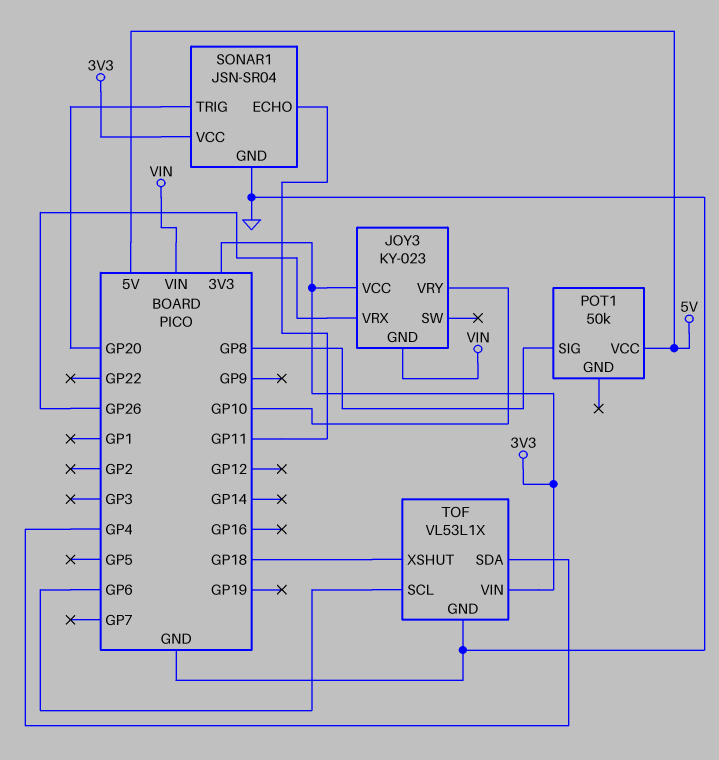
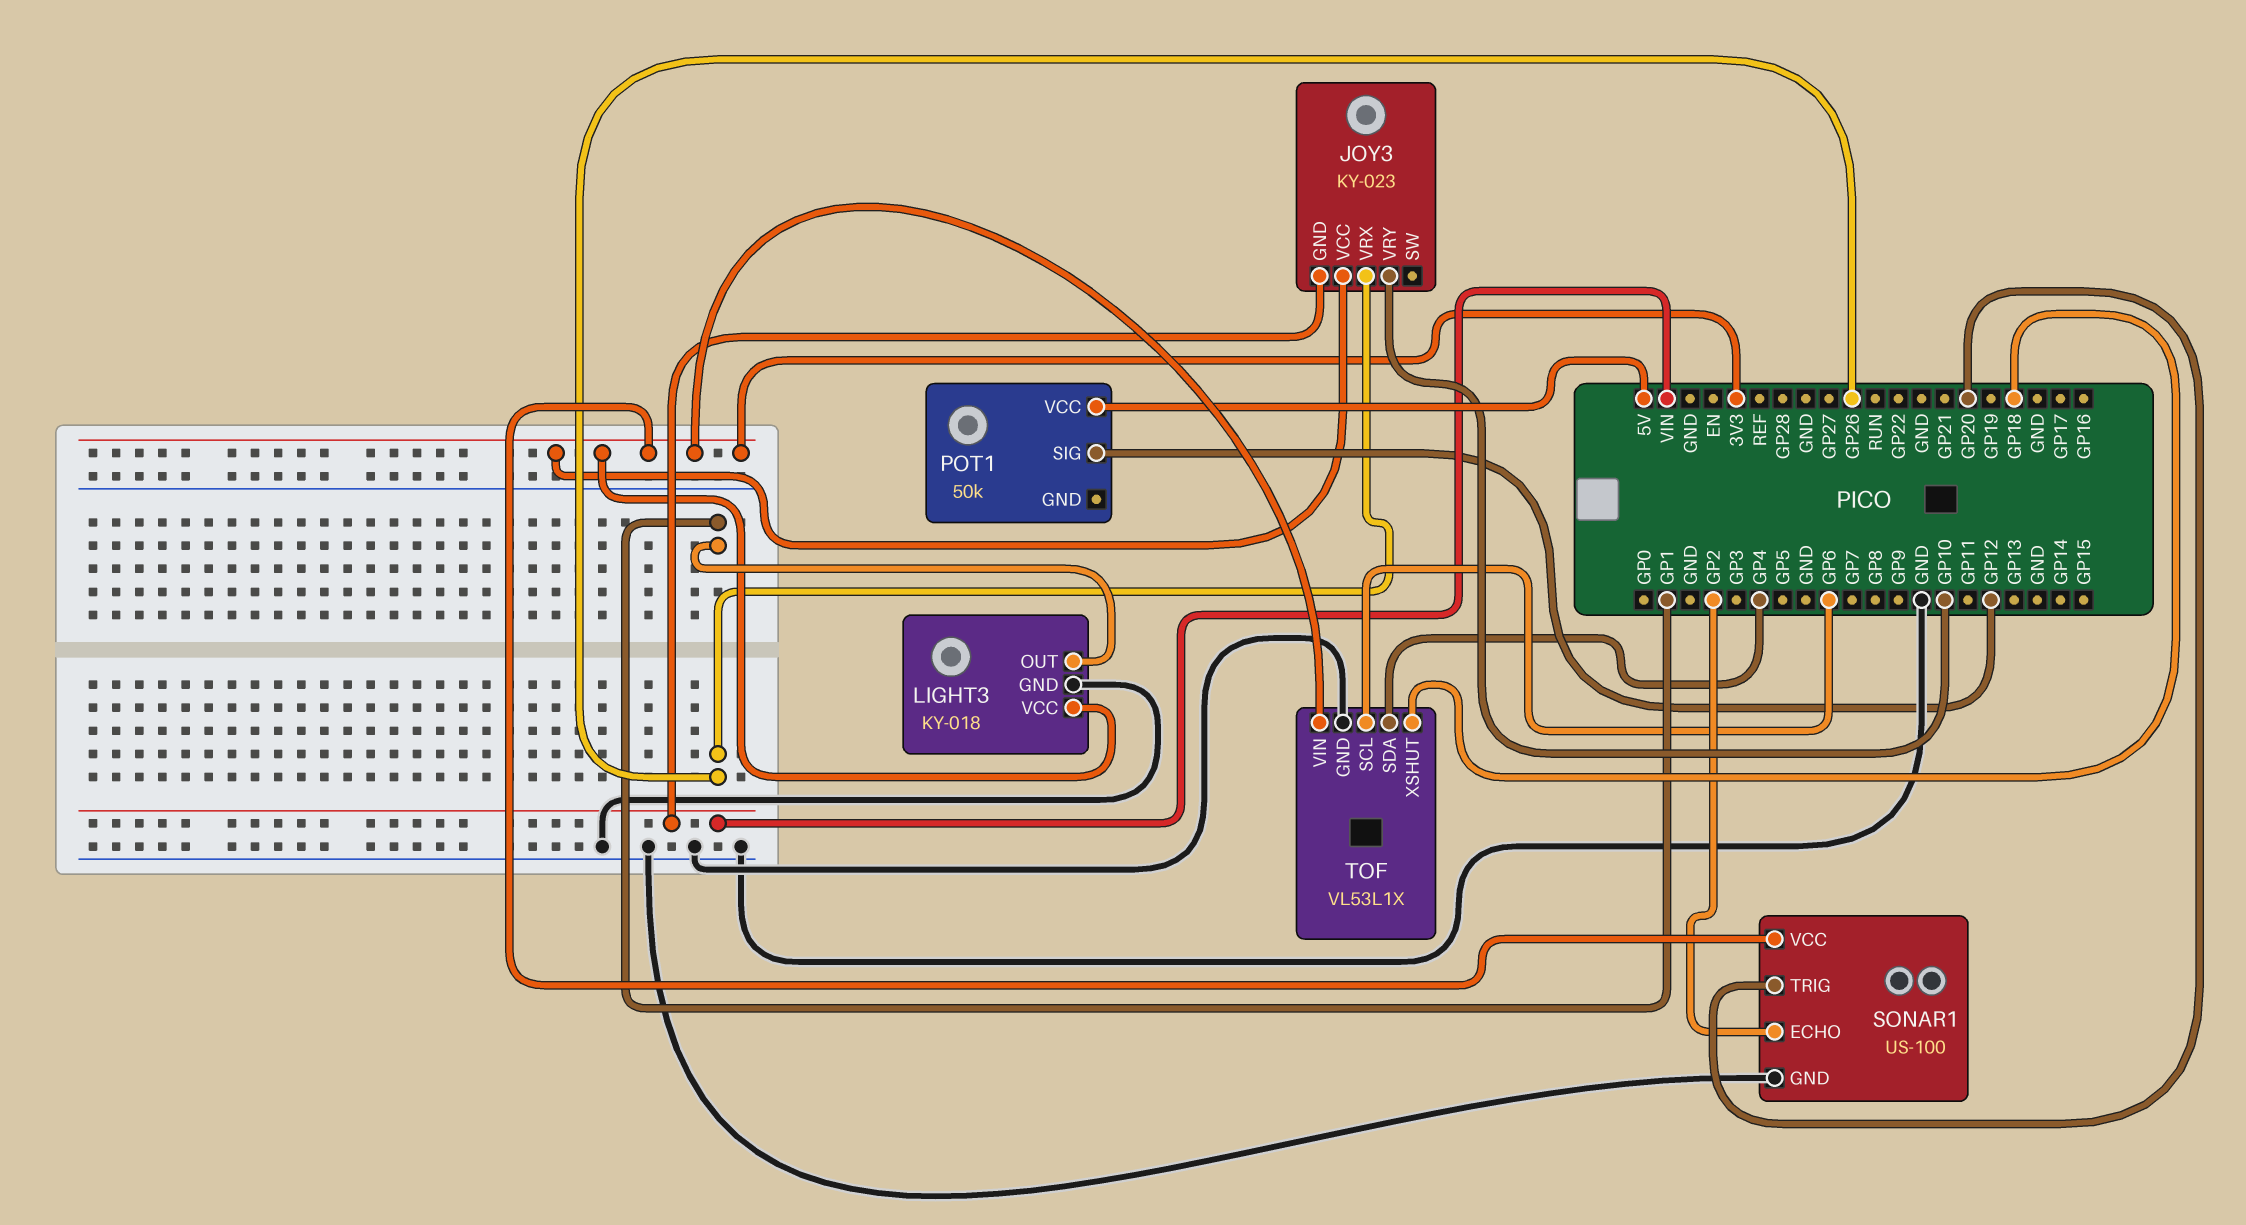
LIGHT3: none -> KY-018
LIGHT3 pin GND: none -> GND
LIGHT3 pin OUT: none -> GP1
LIGHT3 pin VCC: none -> 3V3
POT1 pin SIG: GP8 -> GP12
SONAR1: JSN-SR04 -> US-100
SONAR1 pin ECHO: GP11 -> GP2

